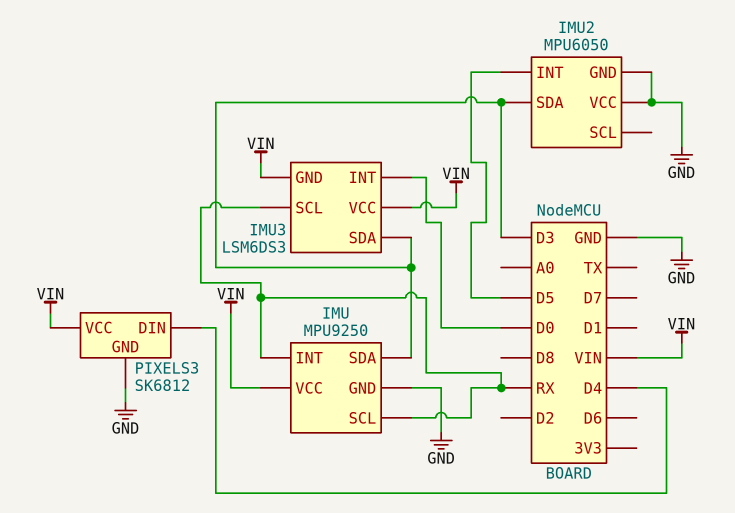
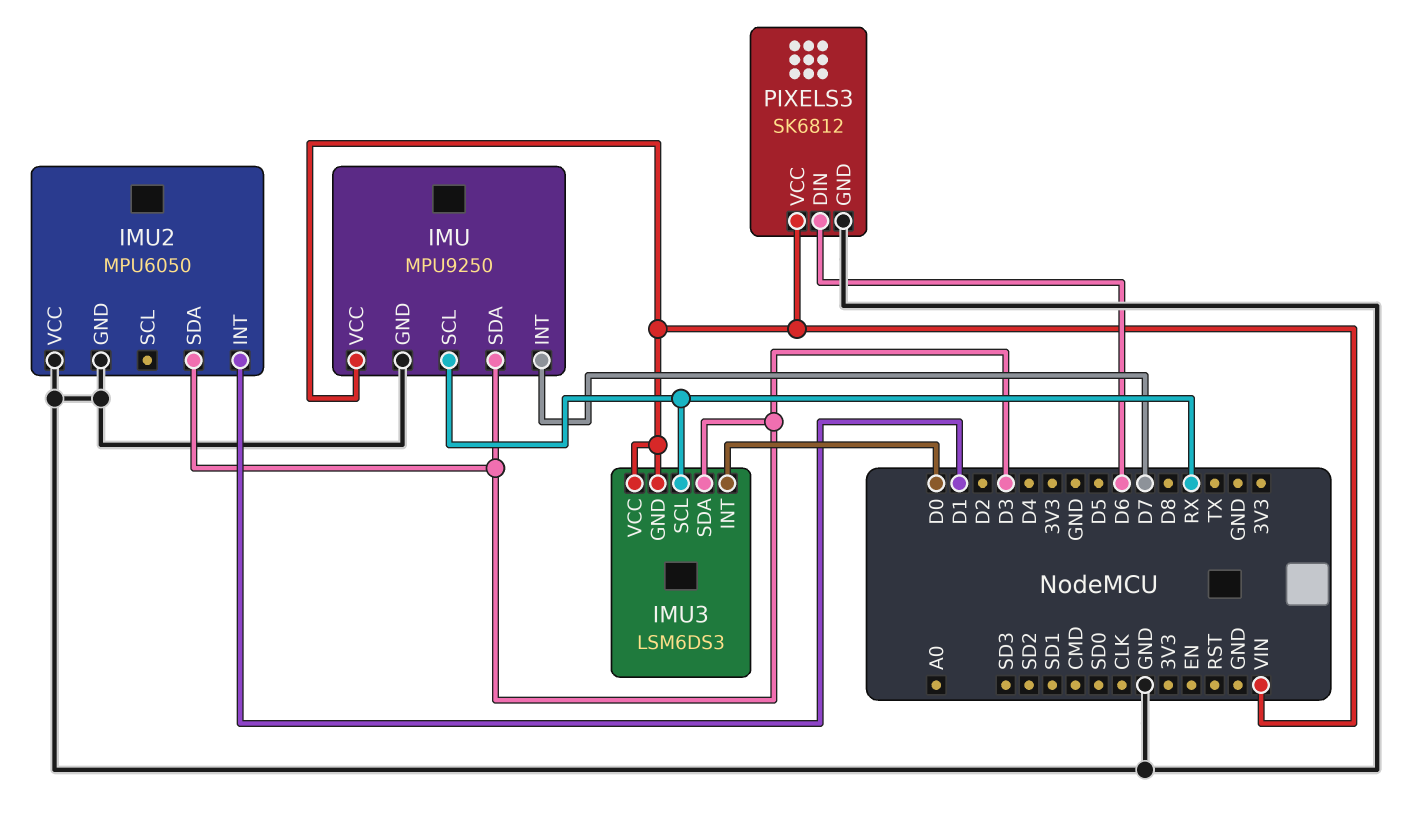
IMU pin INT: RX -> D7
IMU2 pin INT: D5 -> D1
PIXELS3 pin DIN: D4 -> D6

